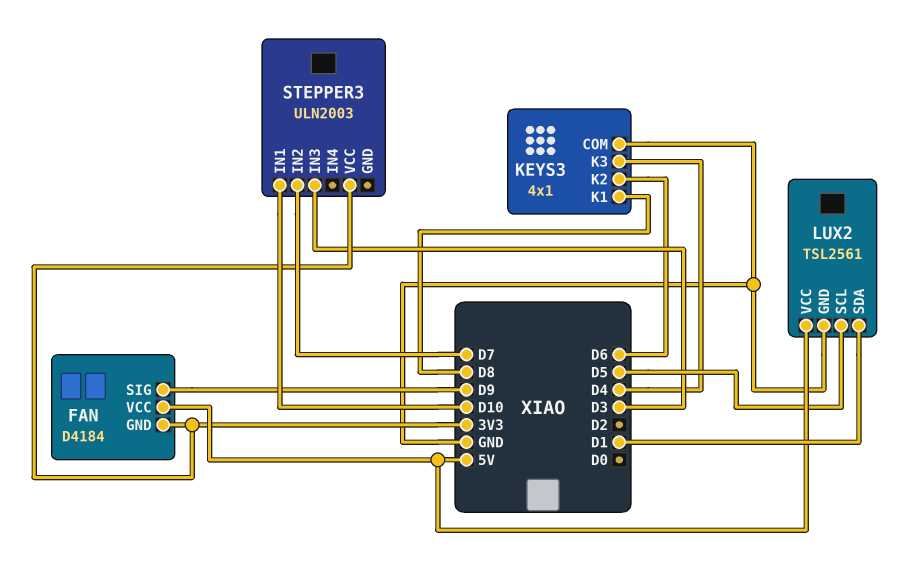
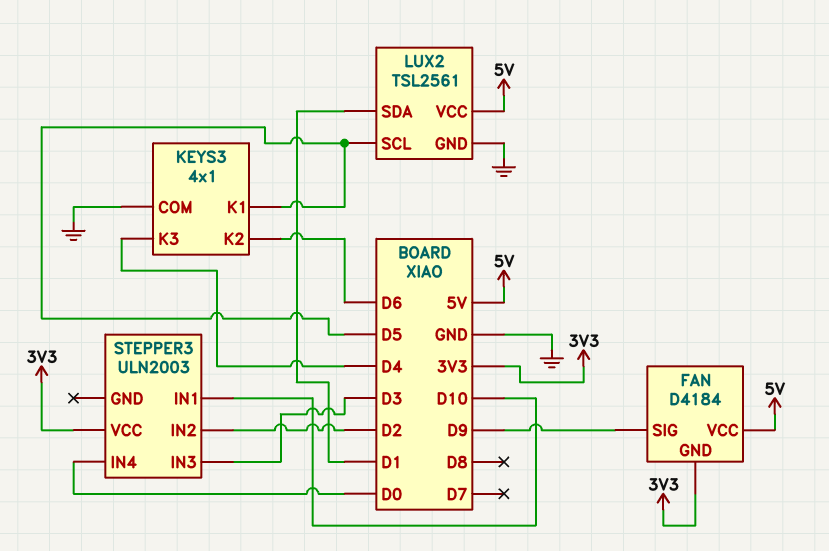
KEYS3 pin K1: D8 -> D5
STEPPER3 pin IN2: D7 -> D2
STEPPER3 pin IN4: none -> D0

